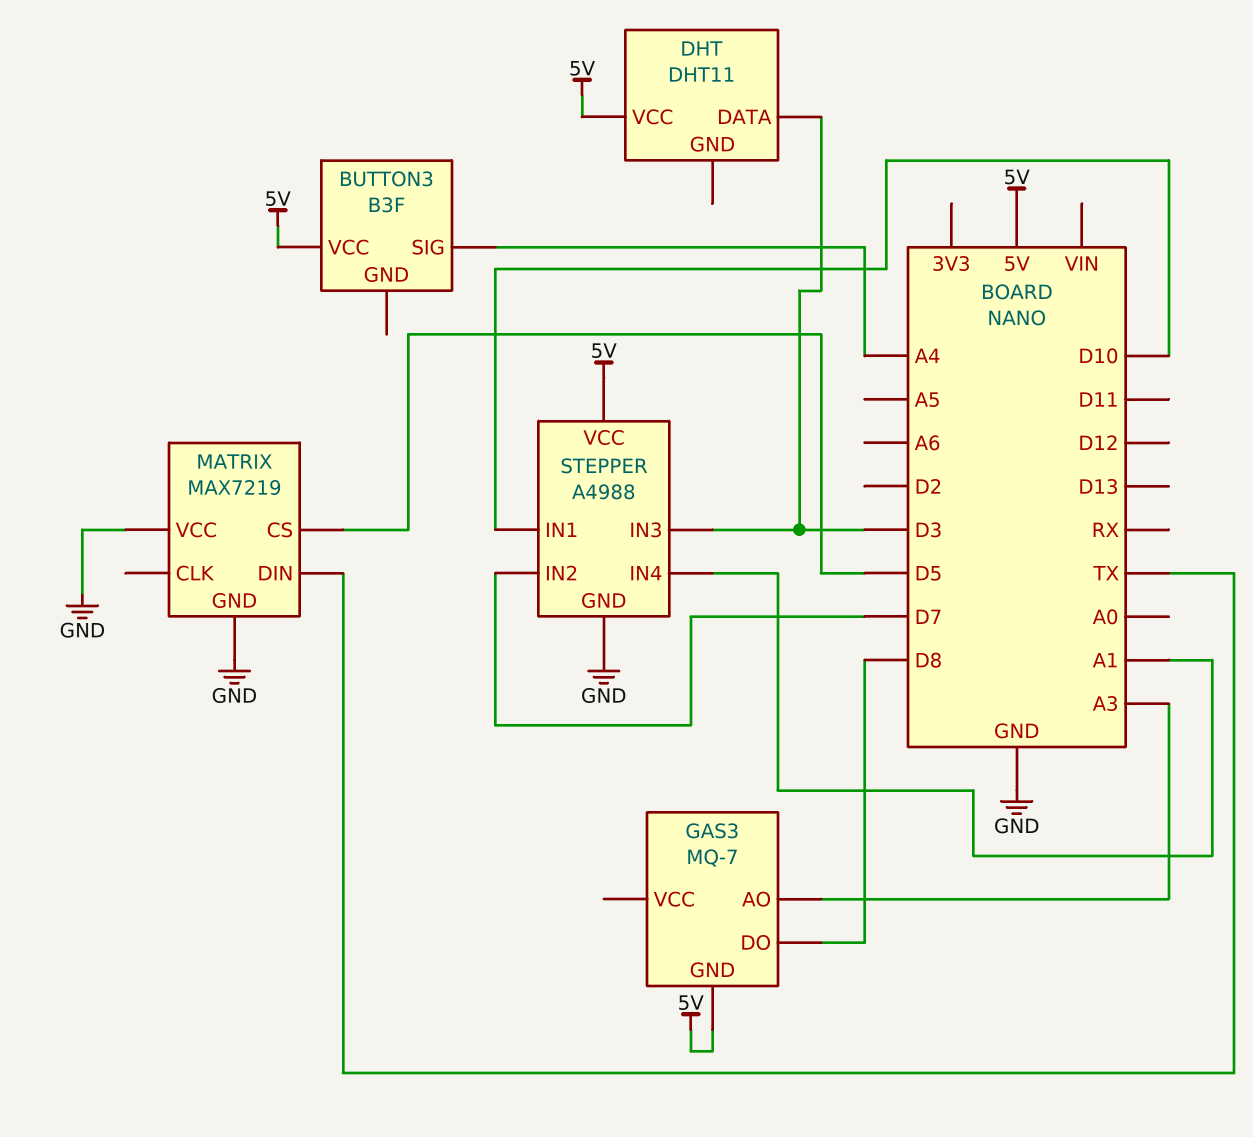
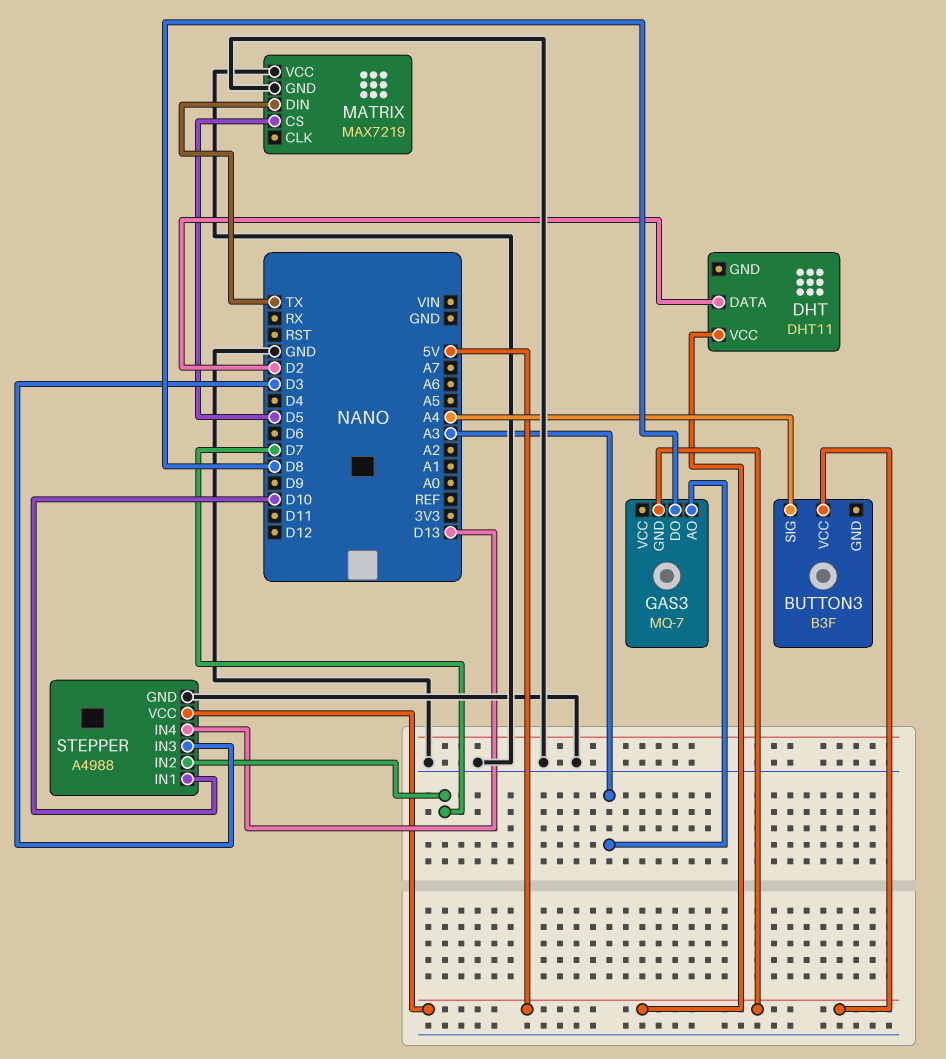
DHT pin DATA: D3 -> D2
STEPPER pin IN4: A1 -> D13

